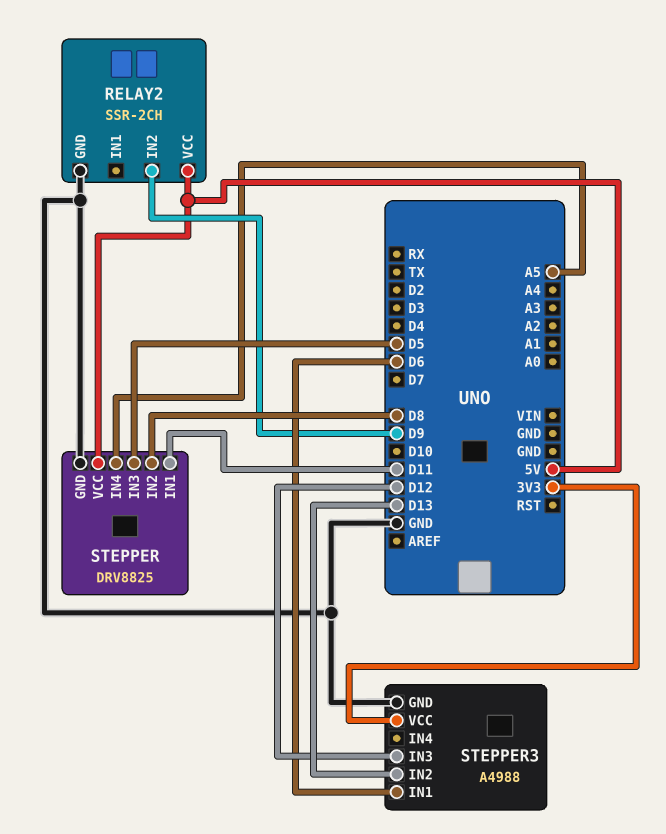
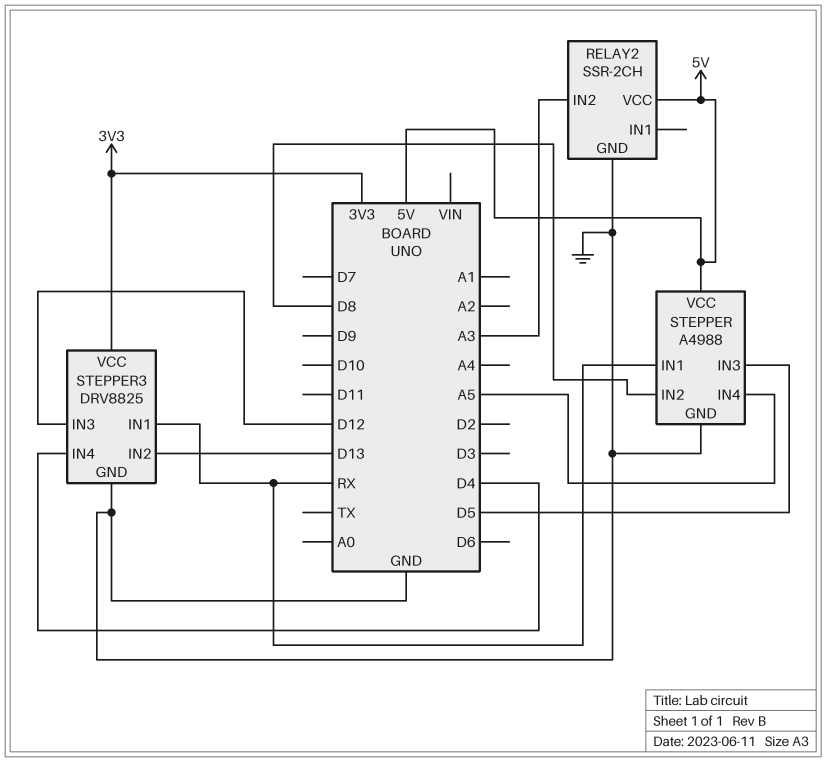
RELAY2 pin IN2: D9 -> A3
STEPPER: DRV8825 -> A4988
STEPPER pin IN1: D11 -> RX
STEPPER3: A4988 -> DRV8825
STEPPER3 pin IN1: D6 -> RX
STEPPER3 pin IN4: none -> D4

